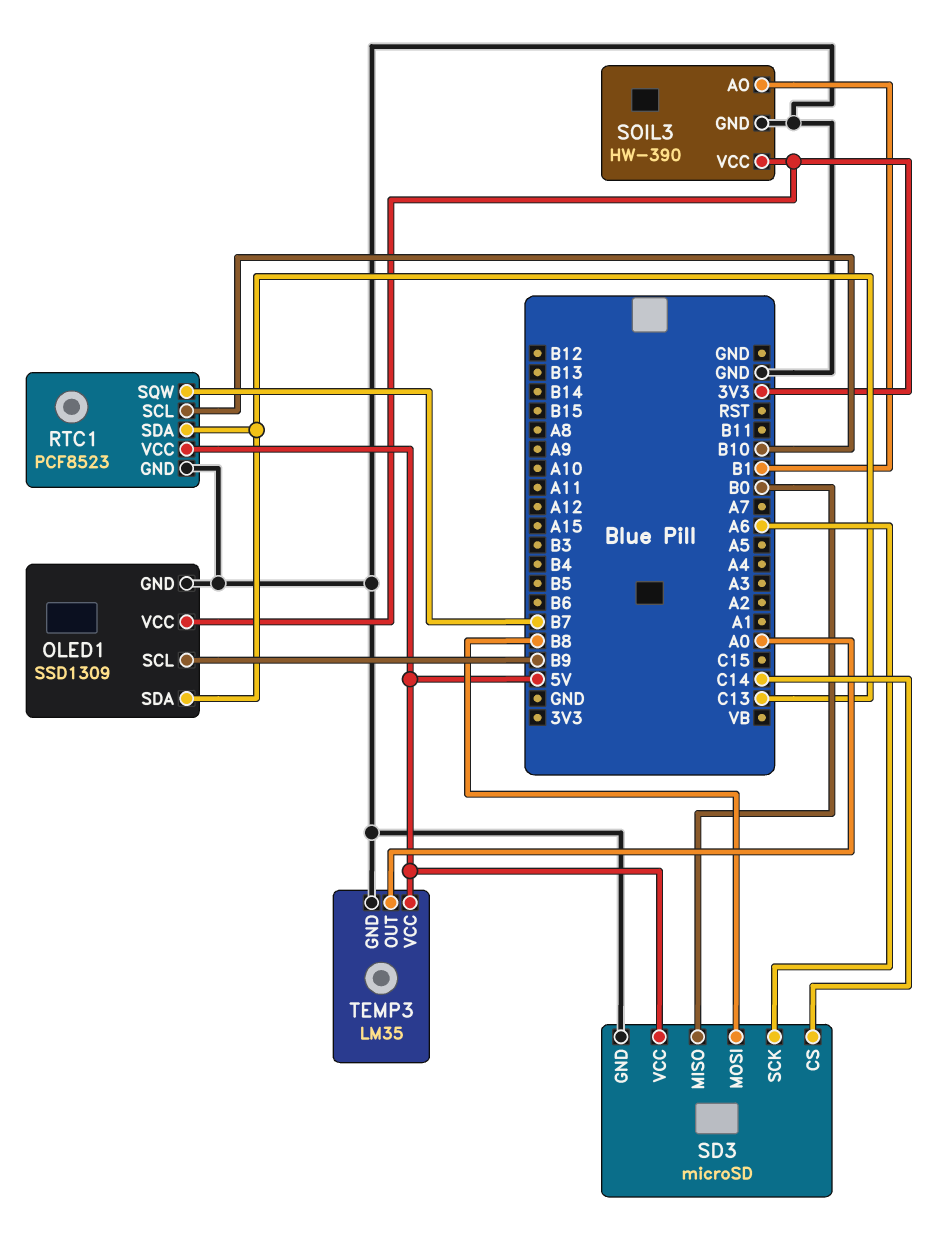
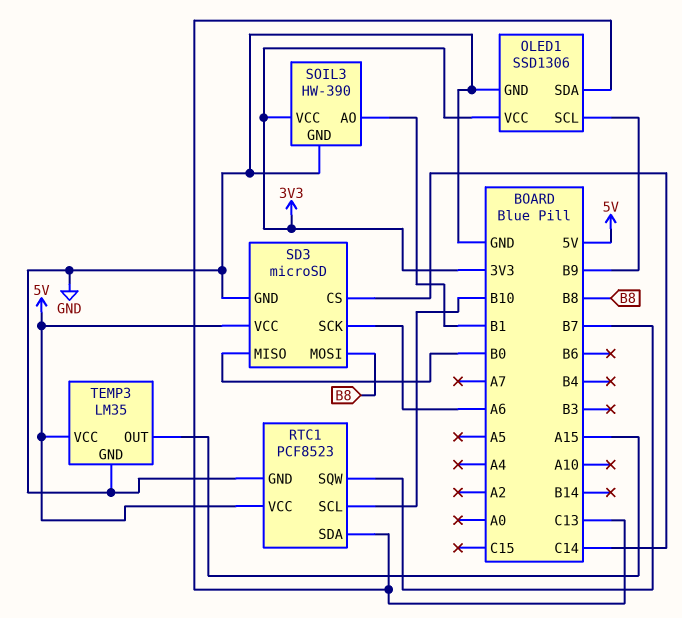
OLED1: SSD1309 -> SSD1306
TEMP3 pin OUT: A0 -> A15

